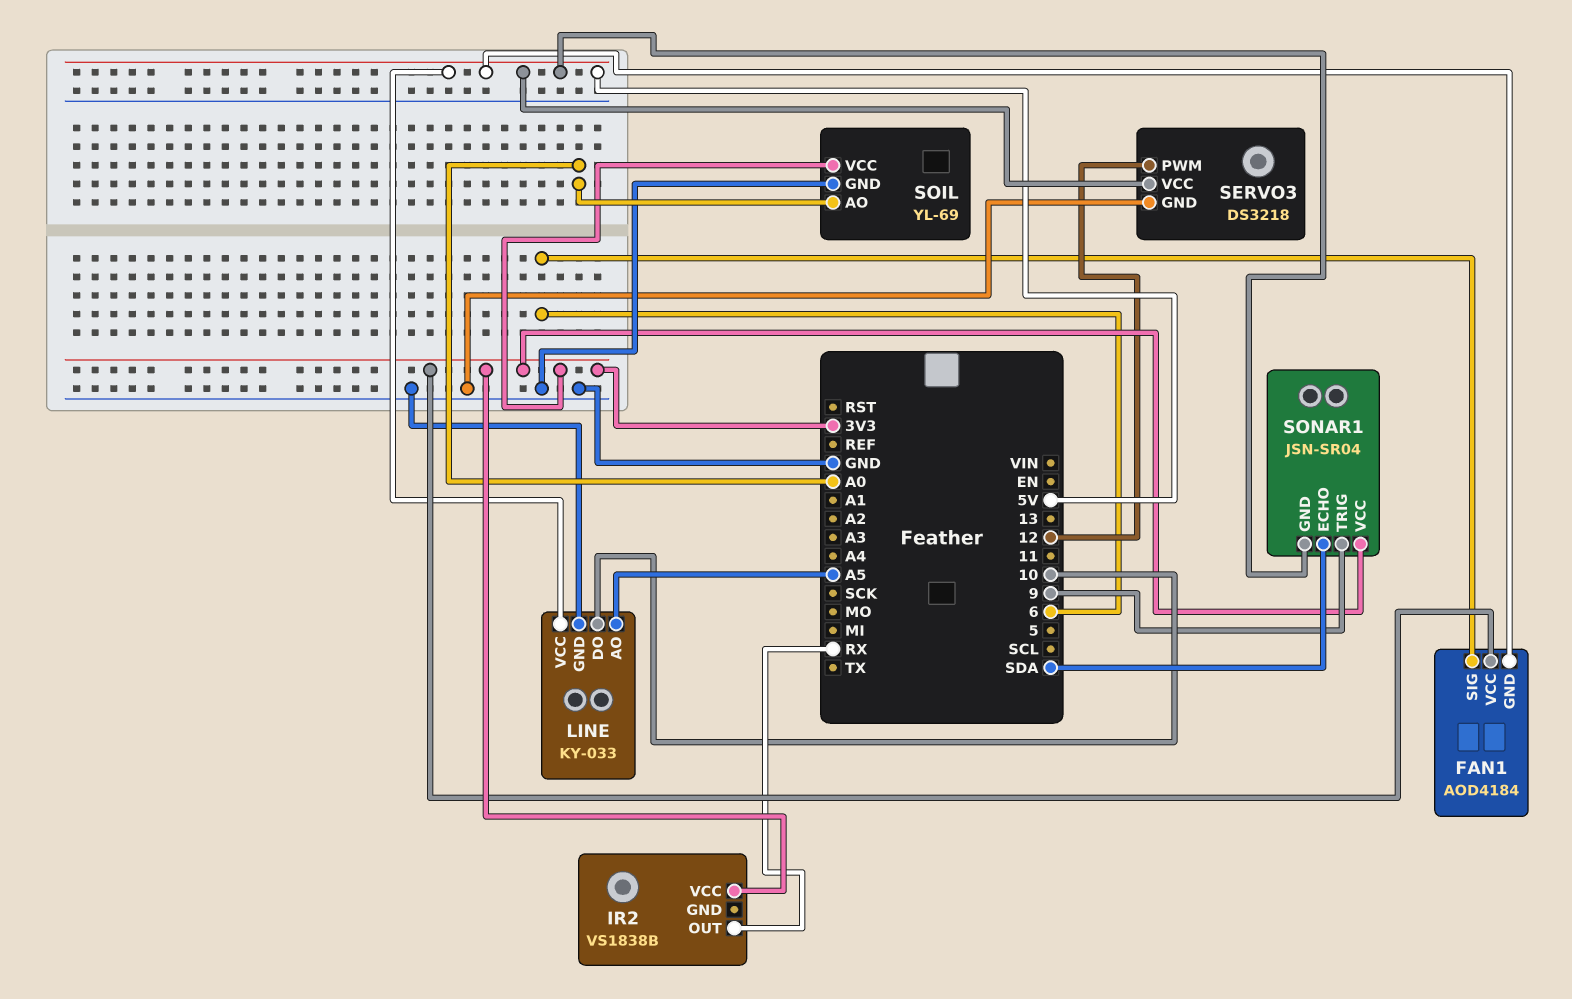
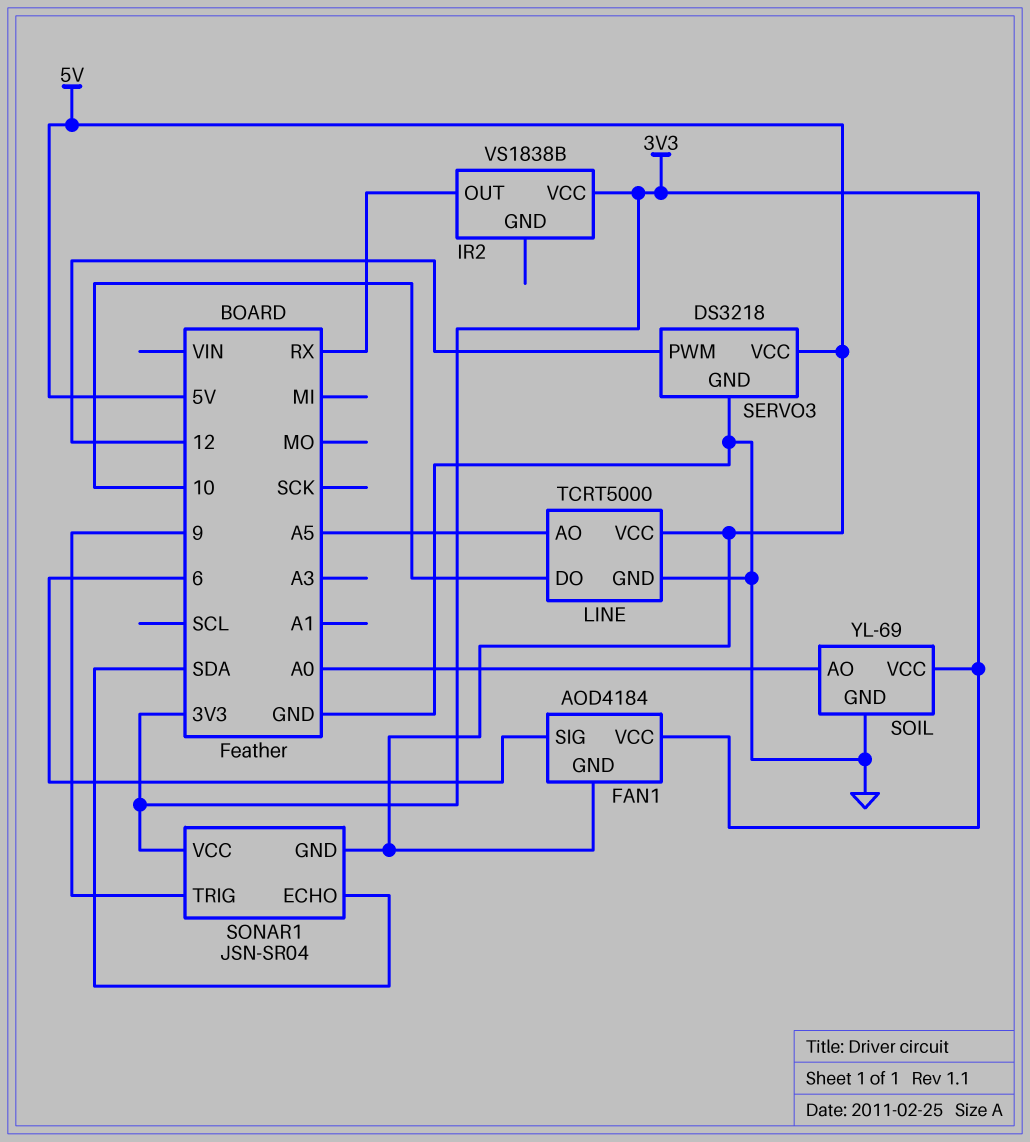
LINE: KY-033 -> TCRT5000

